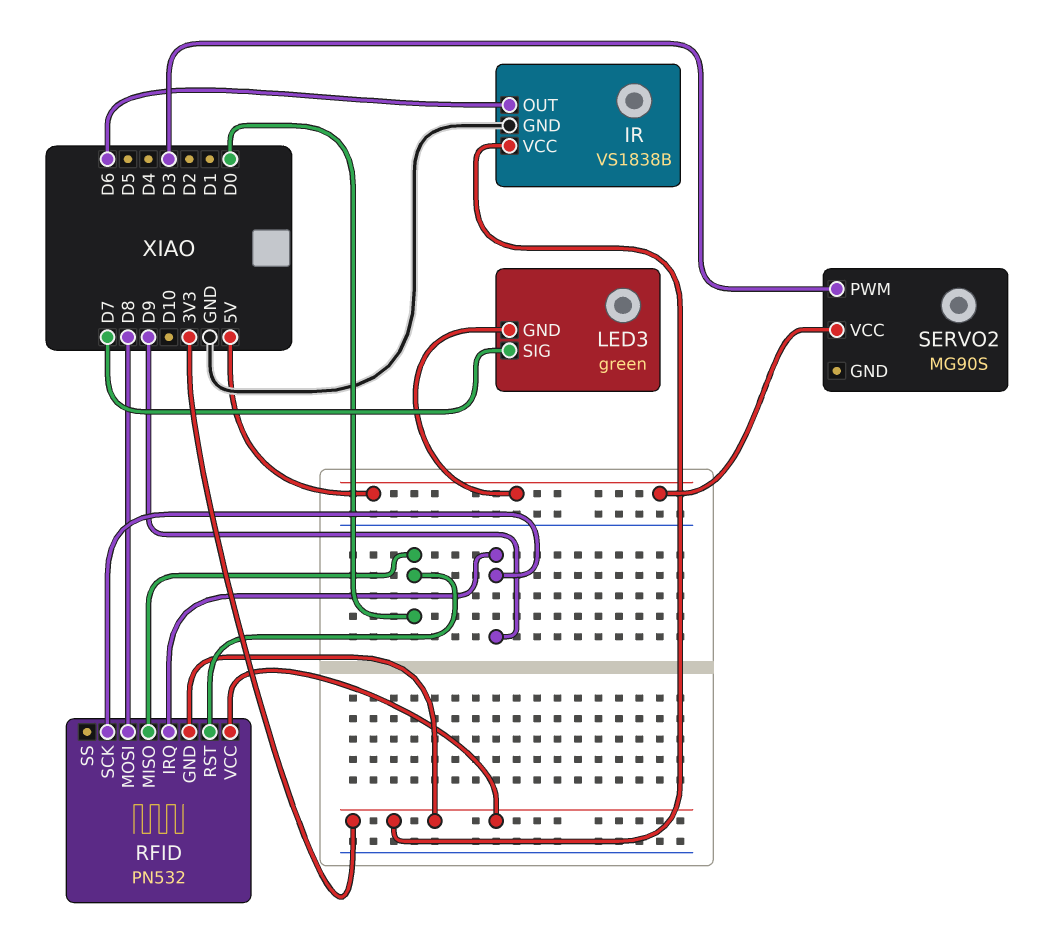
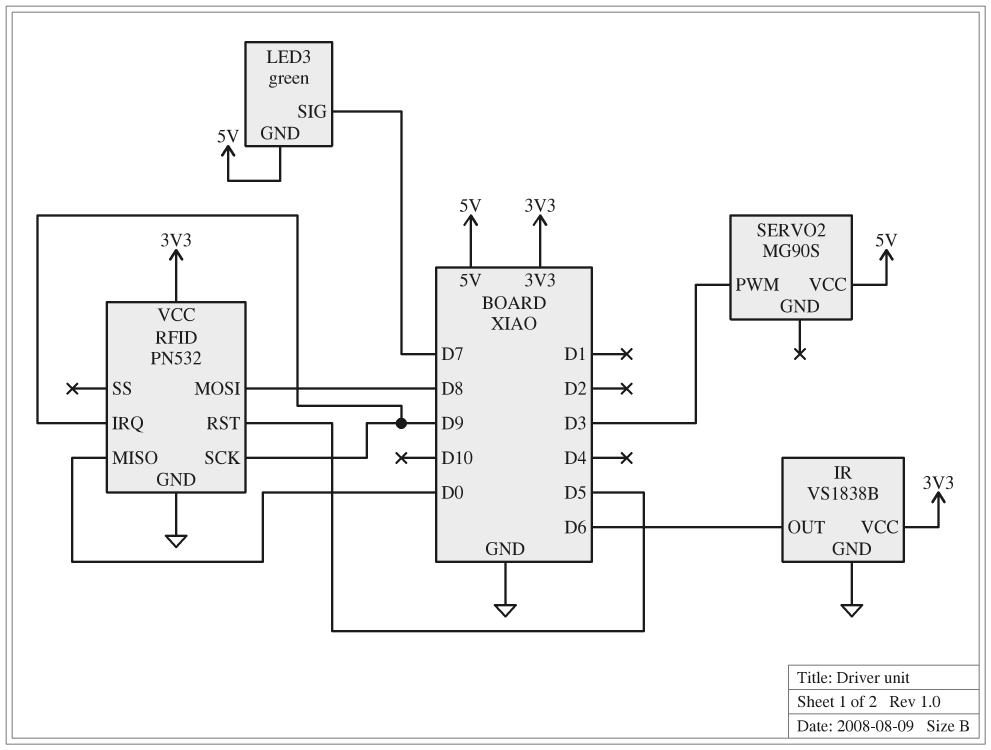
RFID pin GND: 3V3 -> GND
RFID pin RST: D0 -> D5

